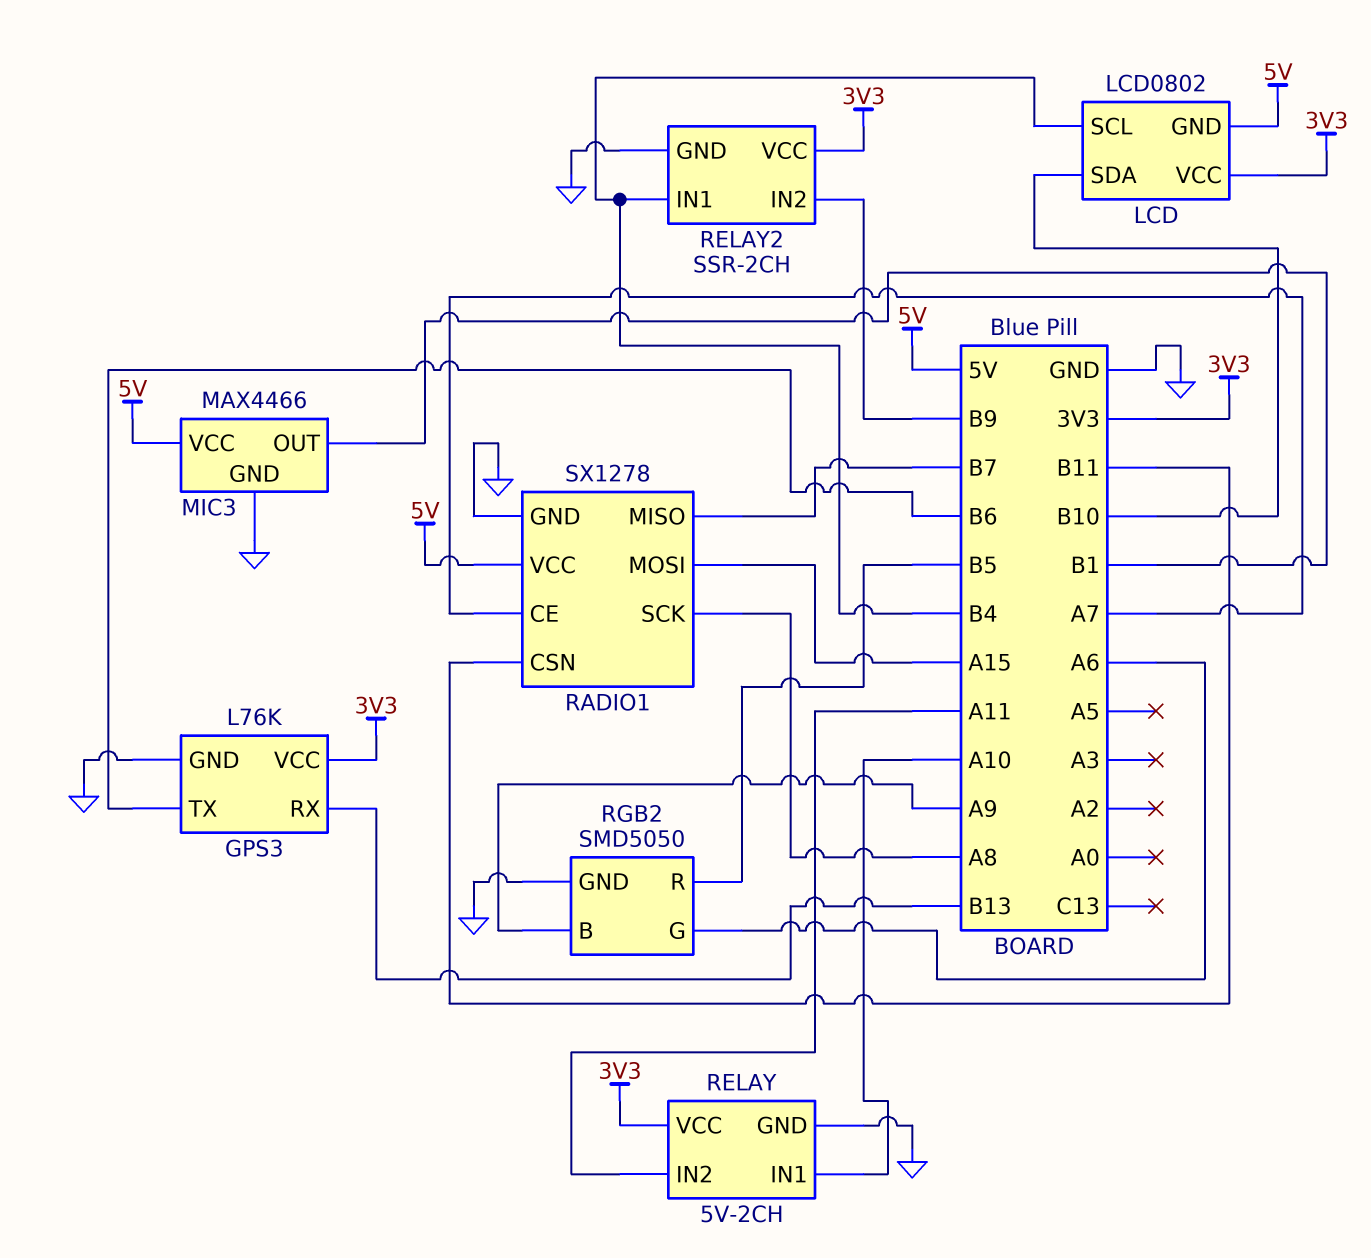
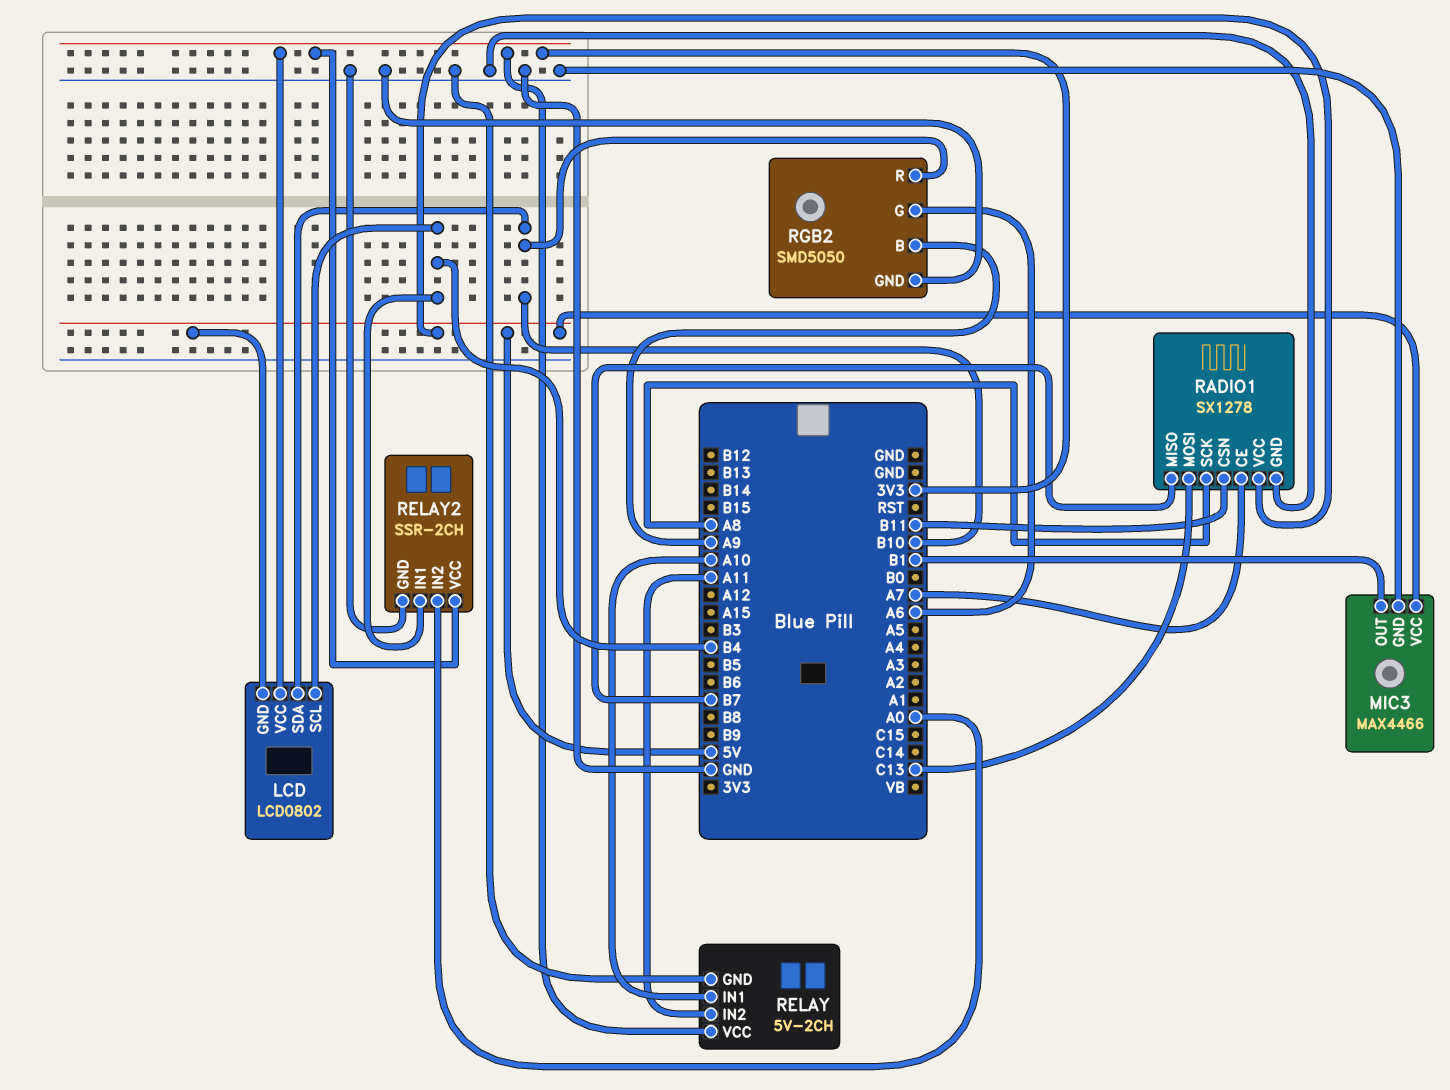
GPS3: L76K -> none
GPS3 pin GND: GND -> none
GPS3 pin RX: B13 -> none
GPS3 pin TX: B6 -> none
GPS3 pin VCC: 3V3 -> none
RADIO1 pin MOSI: A15 -> C13
RELAY2 pin IN2: B9 -> A0
RGB2 pin R: B5 -> B10

